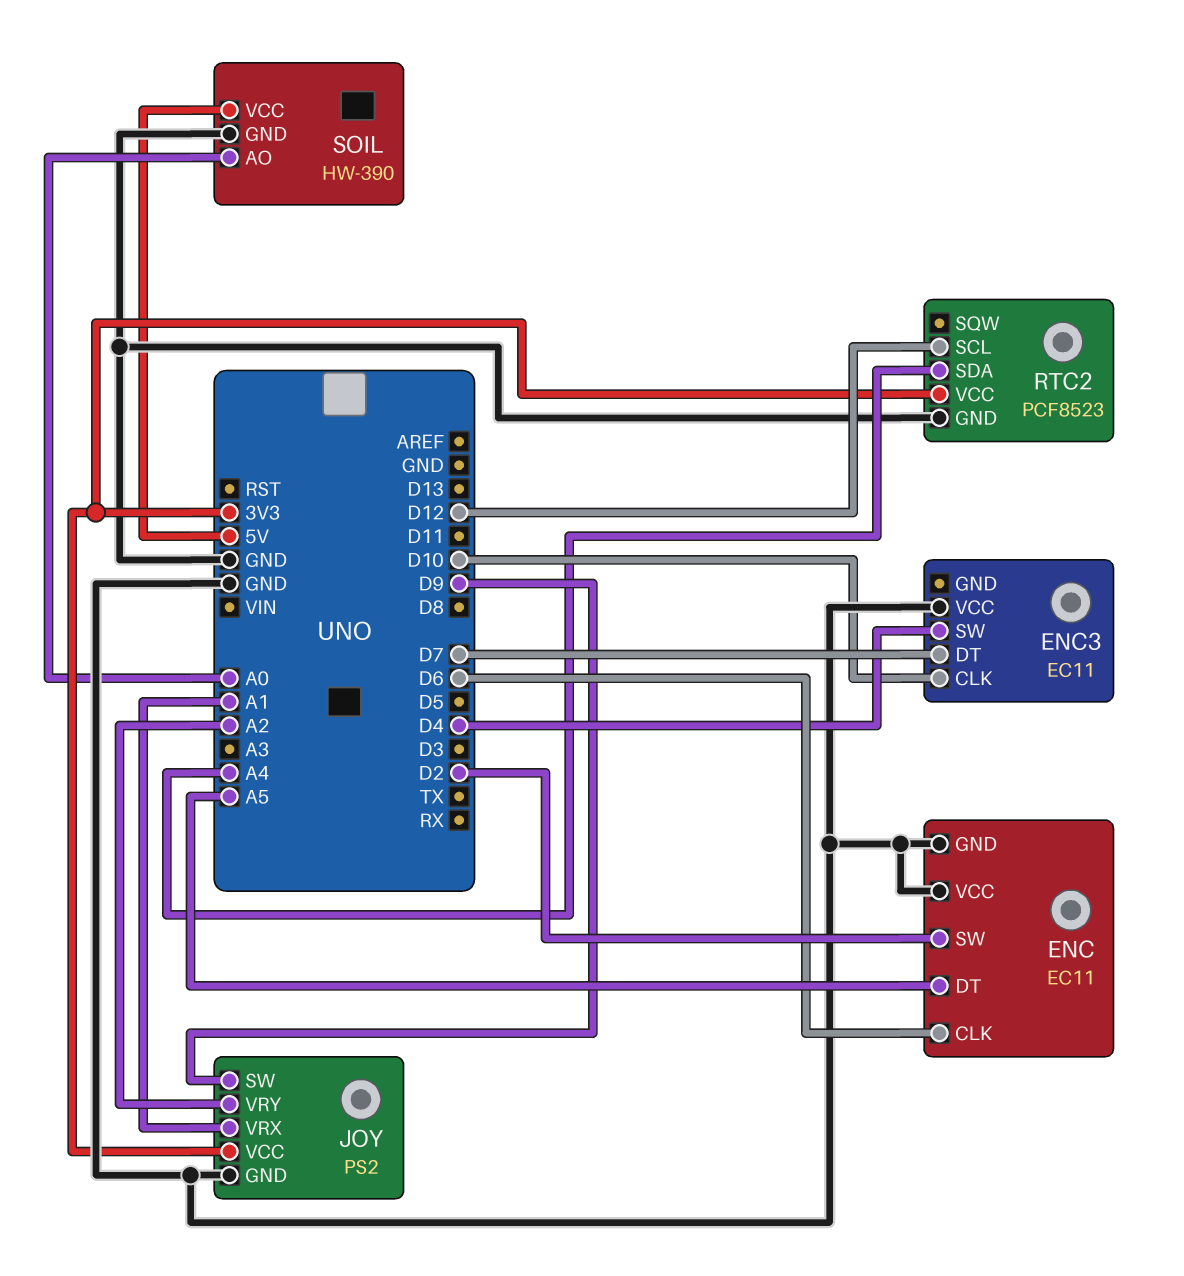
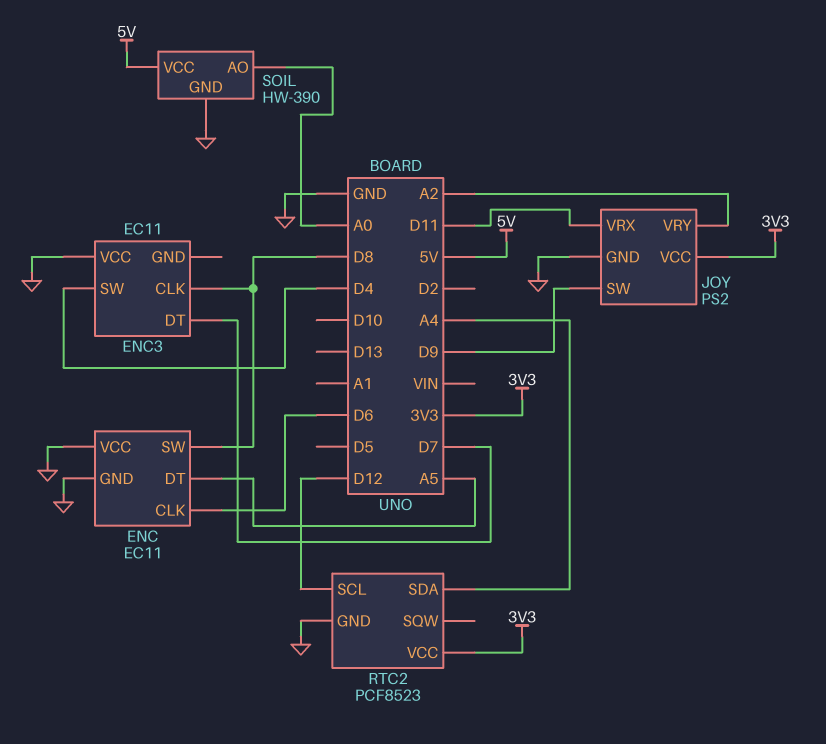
ENC pin SW: D2 -> D8
ENC3 pin CLK: D10 -> D8
JOY pin VRX: A1 -> D11

